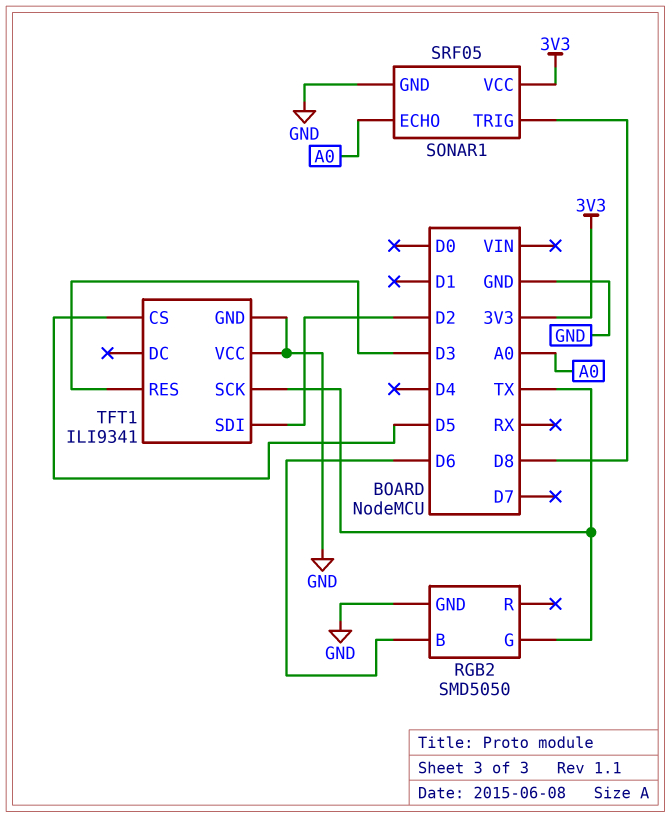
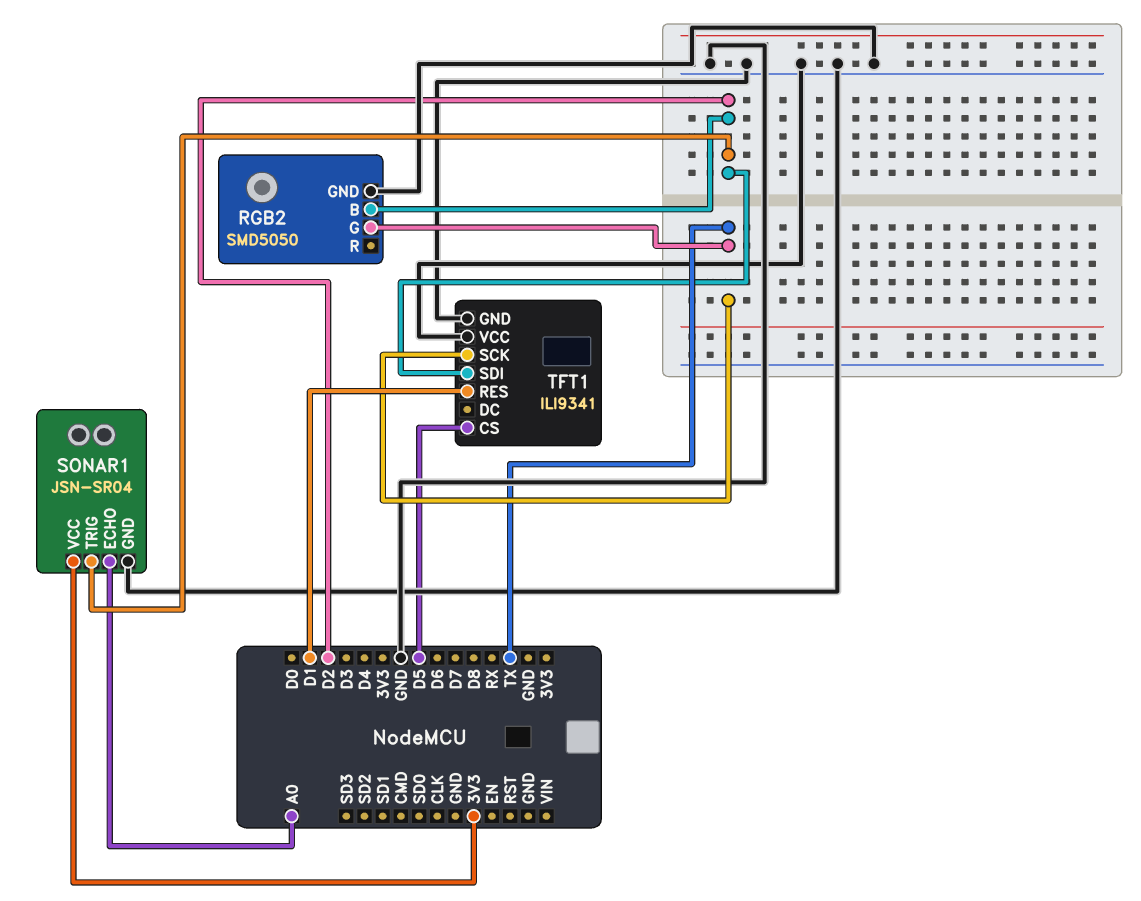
RGB2 pin B: D6 -> D2
SONAR1: SRF05 -> JSN-SR04
SONAR1 pin TRIG: D8 -> D2
TFT1 pin RES: D3 -> D1

